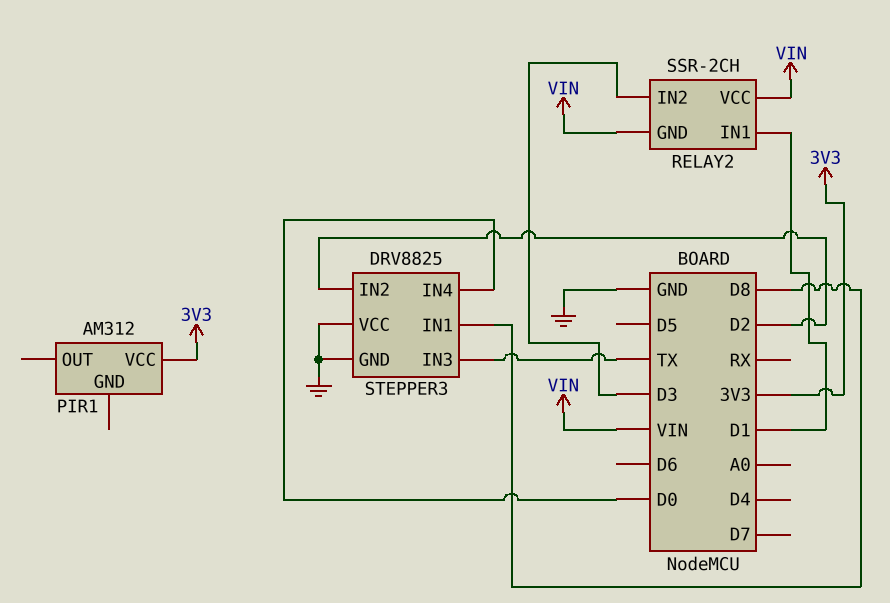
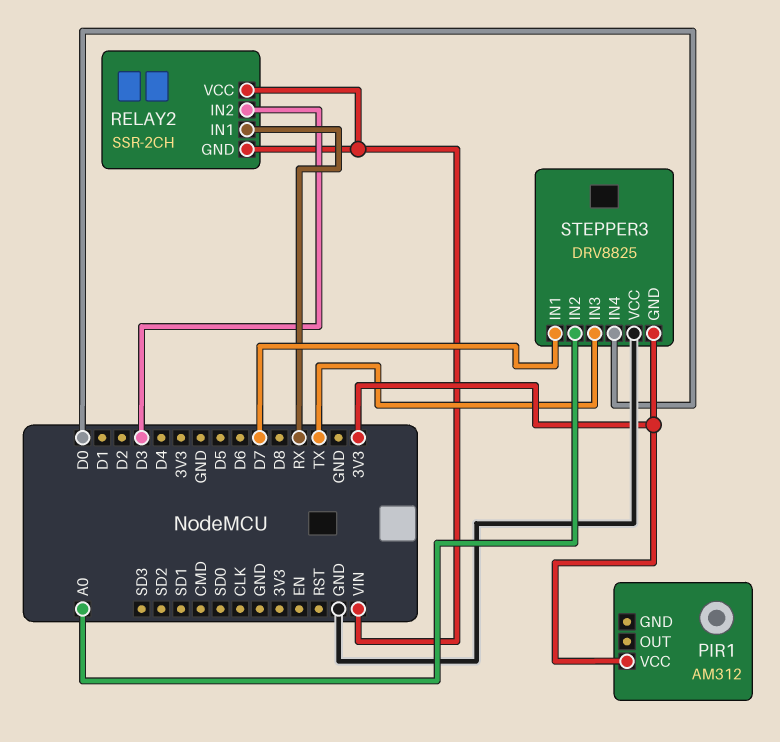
RELAY2 pin IN1: D1 -> RX
STEPPER3 pin GND: GND -> 3V3
STEPPER3 pin IN1: D8 -> D7
STEPPER3 pin IN2: D2 -> A0

